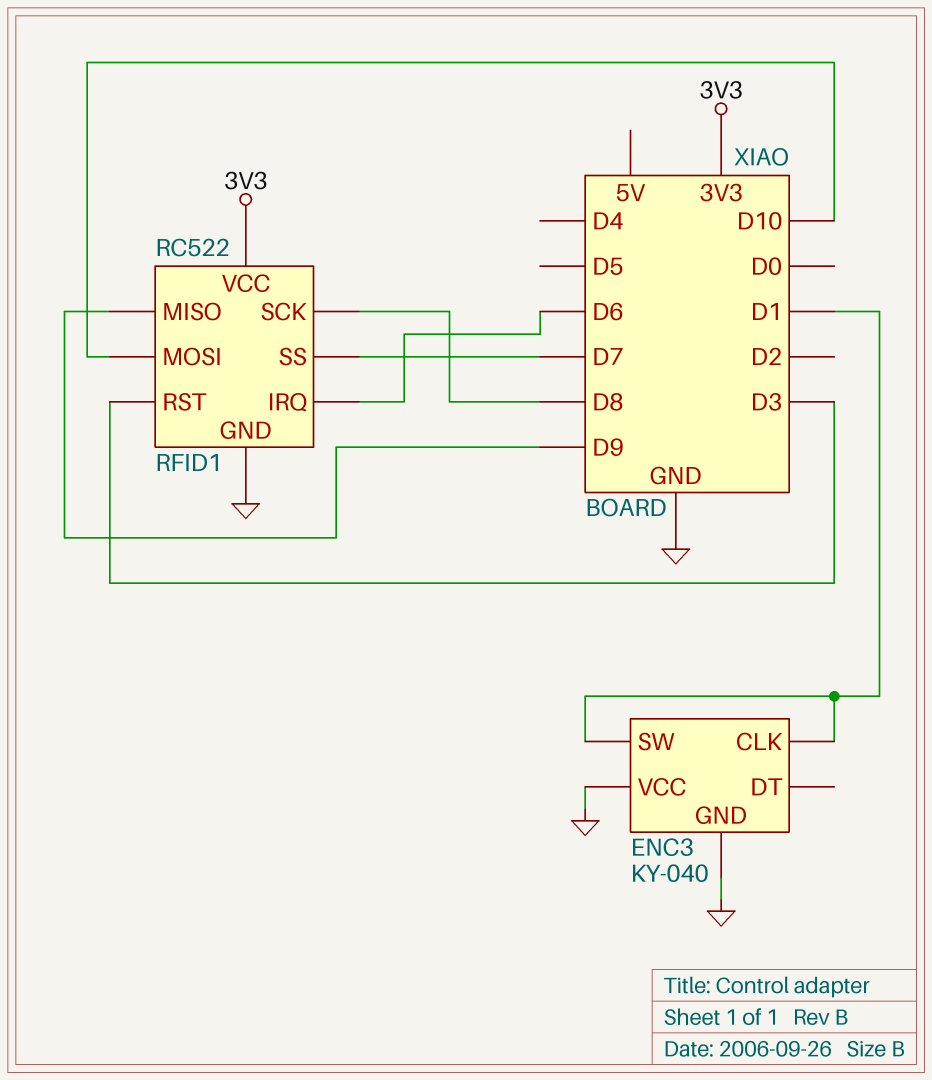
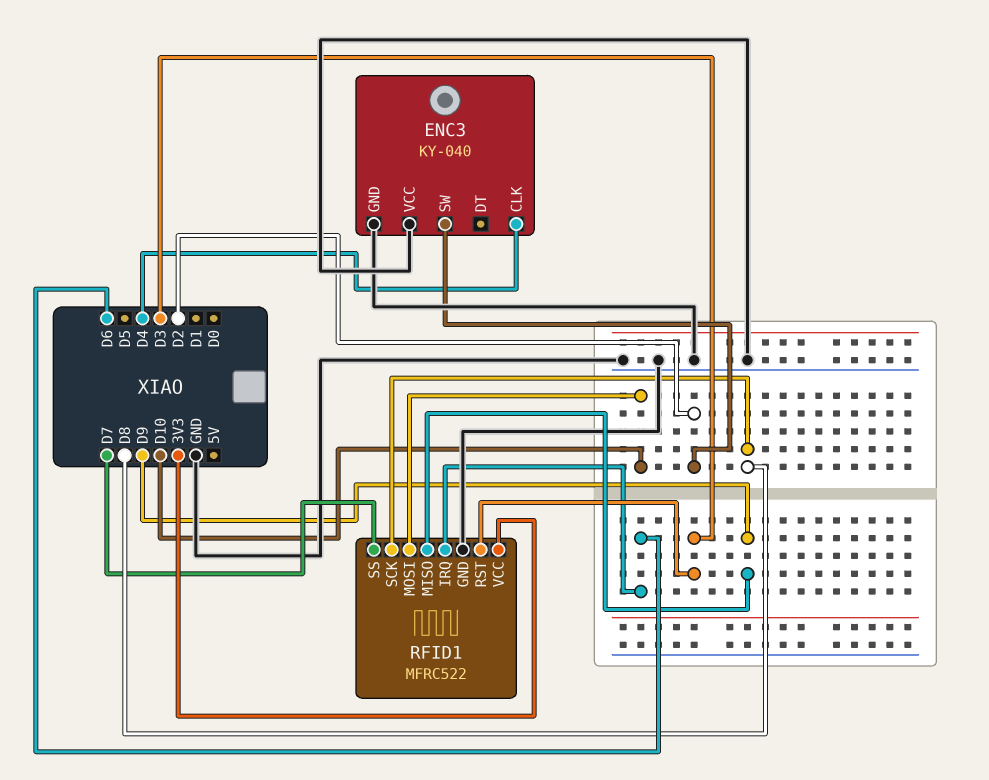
ENC3 pin CLK: D1 -> D4
ENC3 pin SW: D1 -> D2
RFID1: RC522 -> MFRC522

